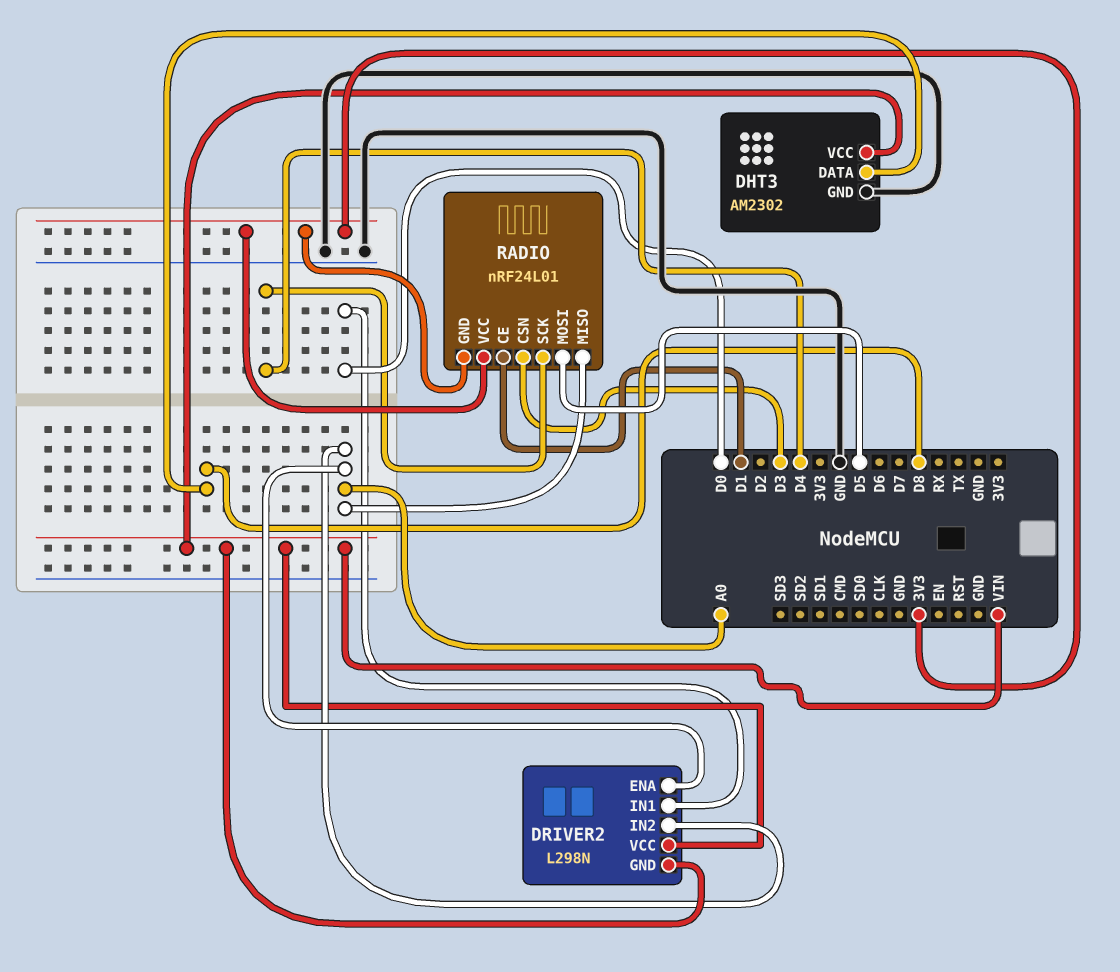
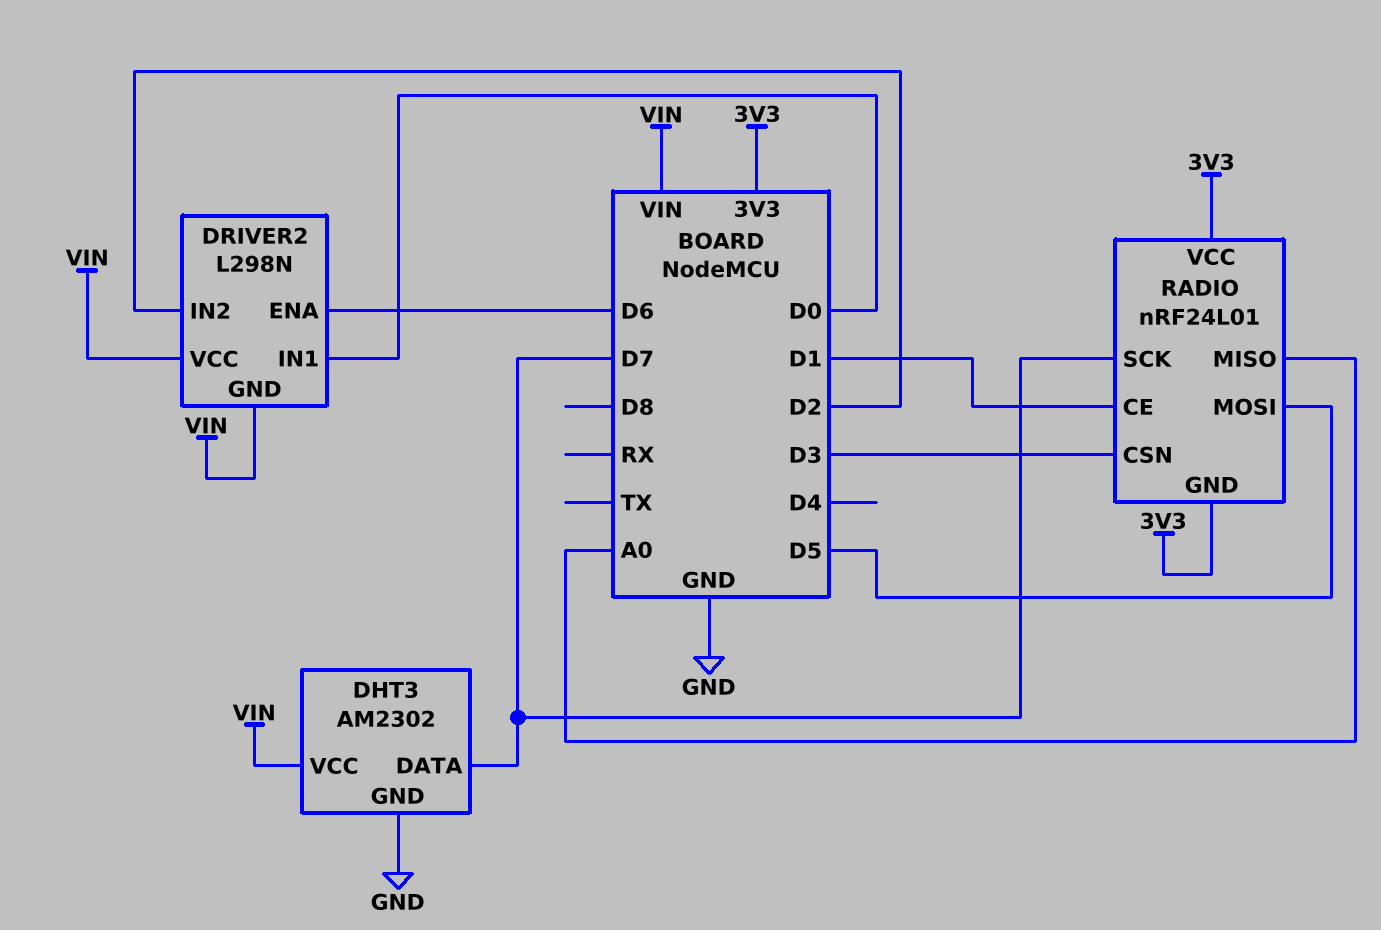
DHT3 pin DATA: D8 -> D7
DRIVER2 pin ENA: A0 -> D6
DRIVER2 pin IN2: A0 -> D2
RADIO pin SCK: D4 -> D7

